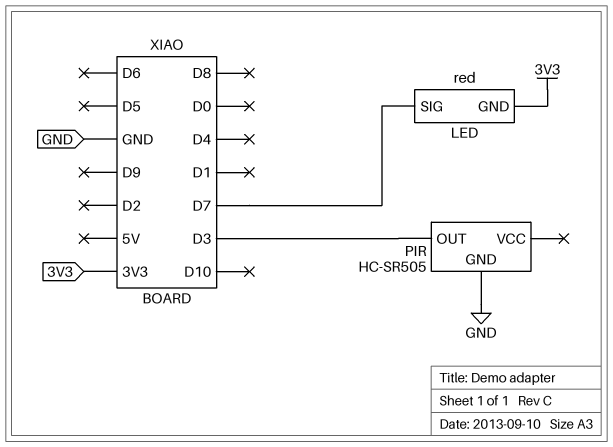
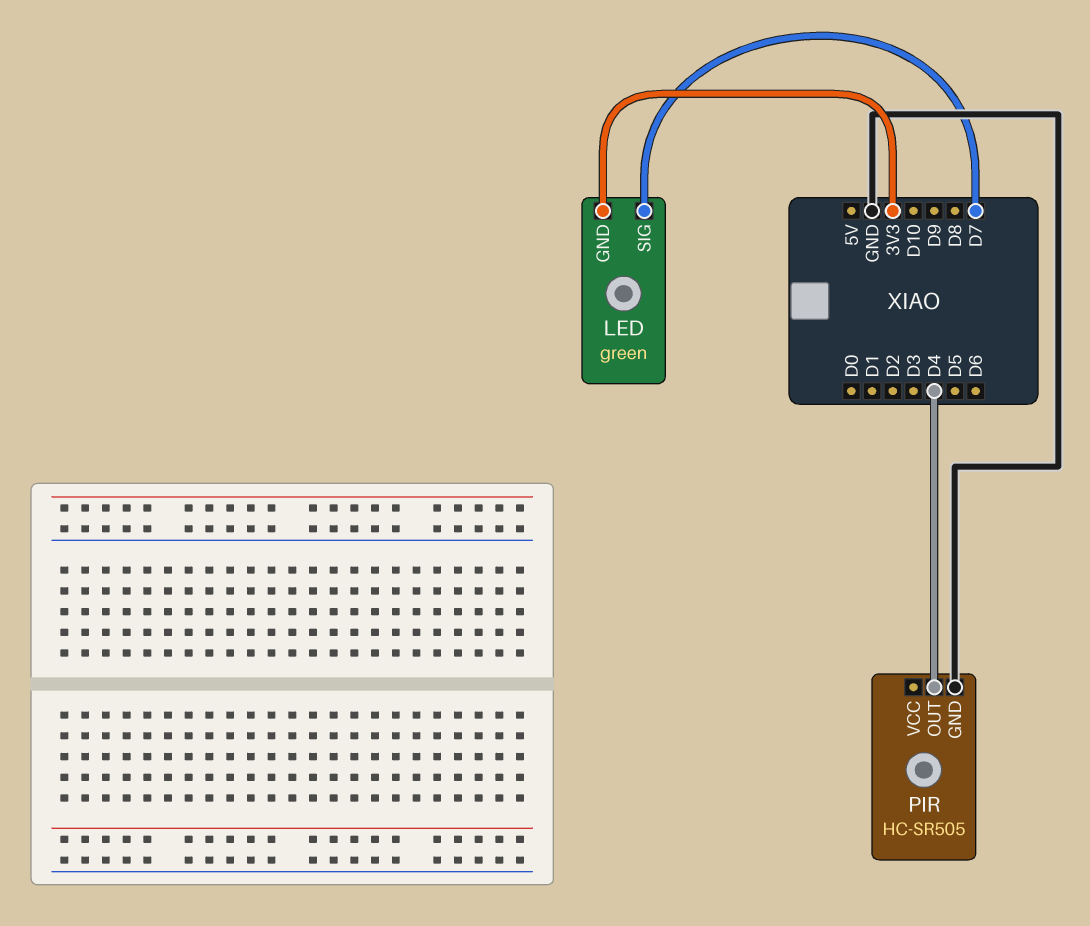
LED: red -> green
PIR pin OUT: D3 -> D4

